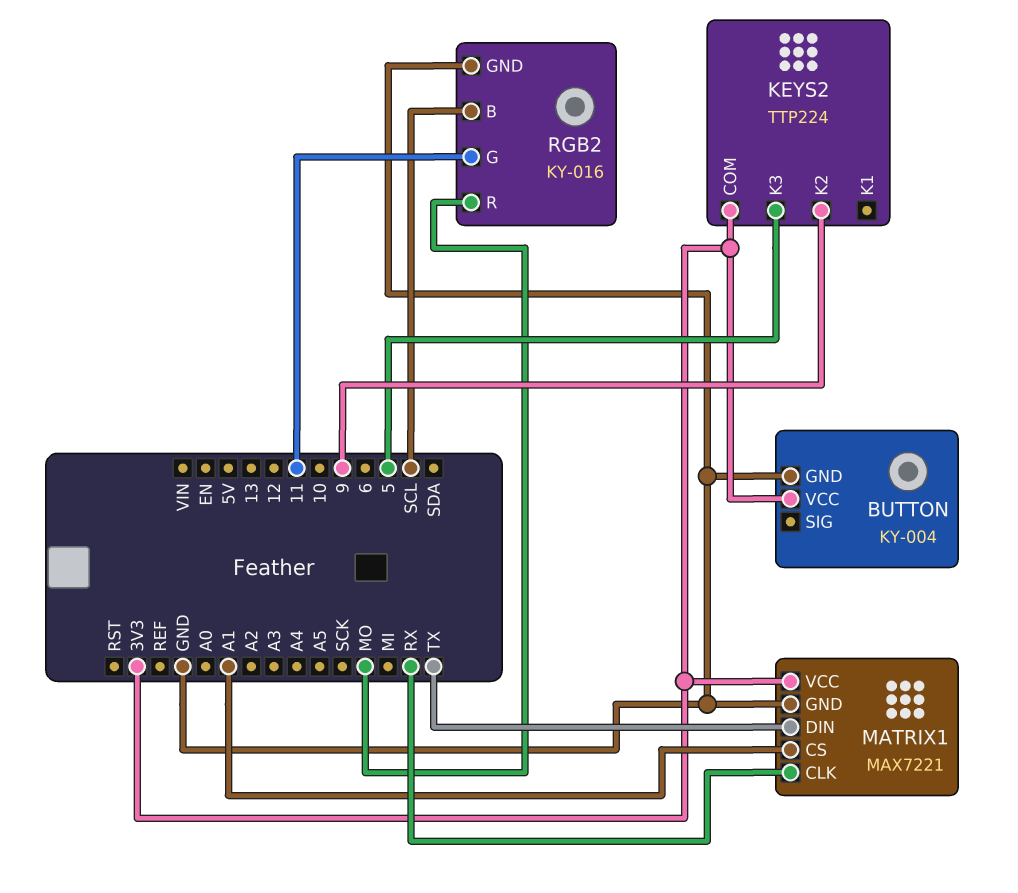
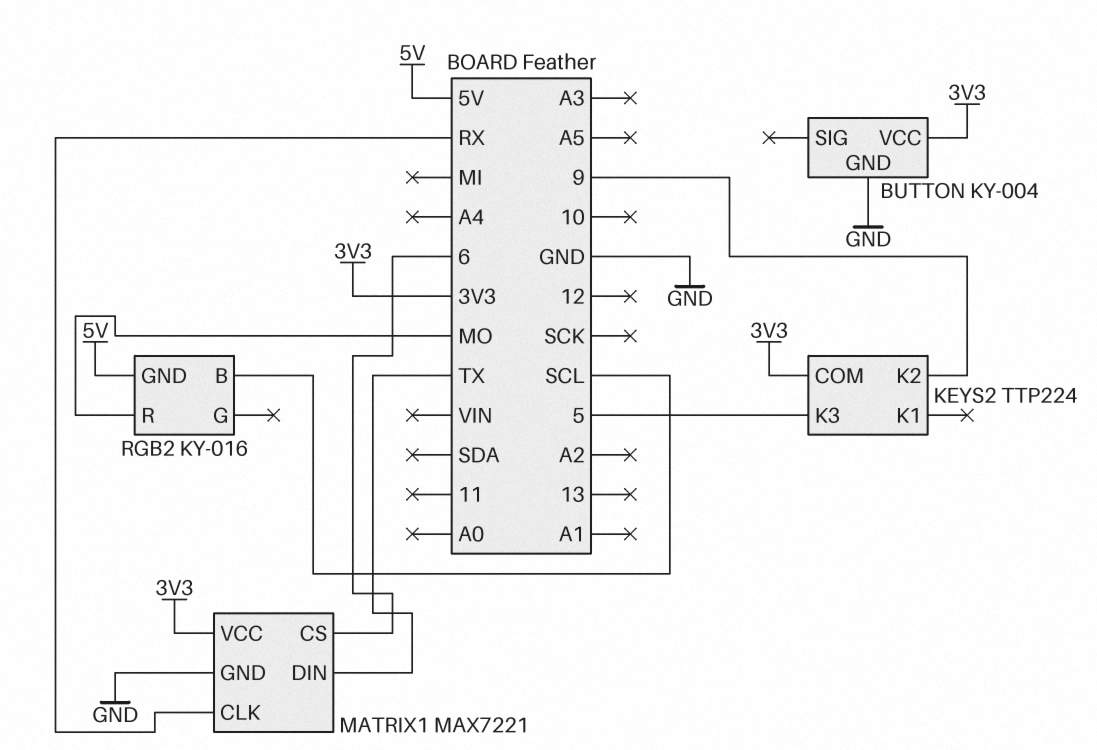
MATRIX1 pin CS: A1 -> 6
RGB2 pin G: 11 -> none
RGB2 pin GND: GND -> 5V

